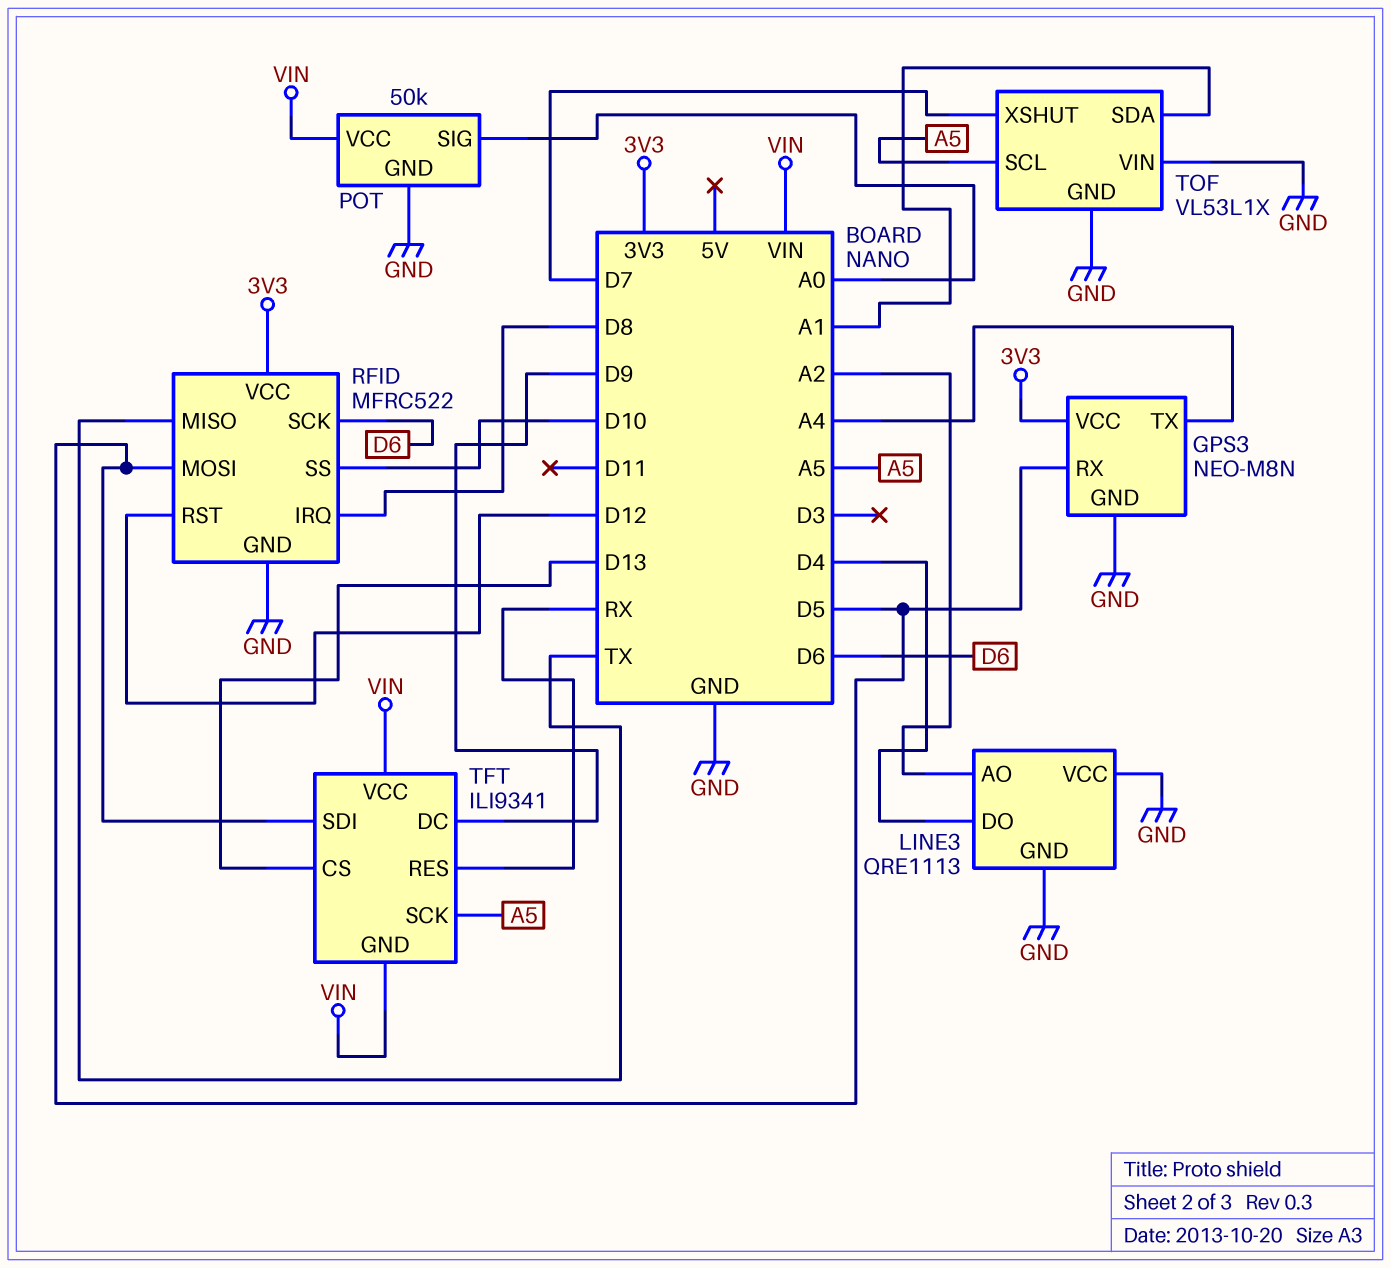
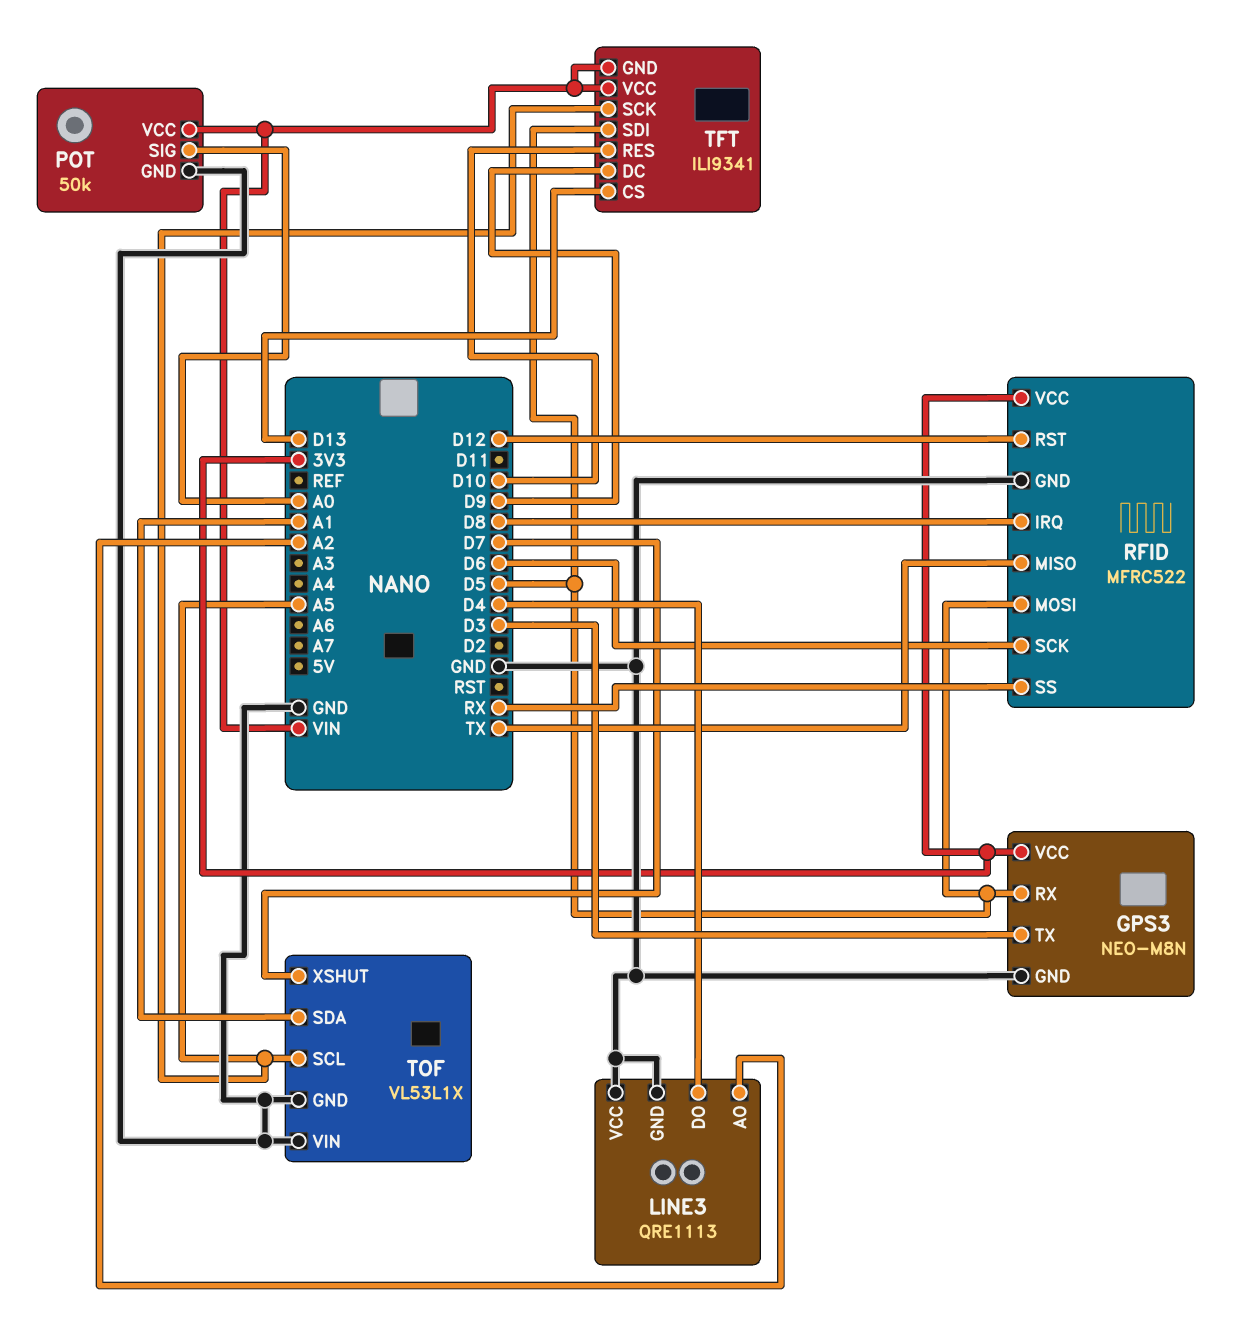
GPS3 pin TX: A4 -> D3
RFID pin SS: D10 -> RX
TFT pin RES: RX -> D10

